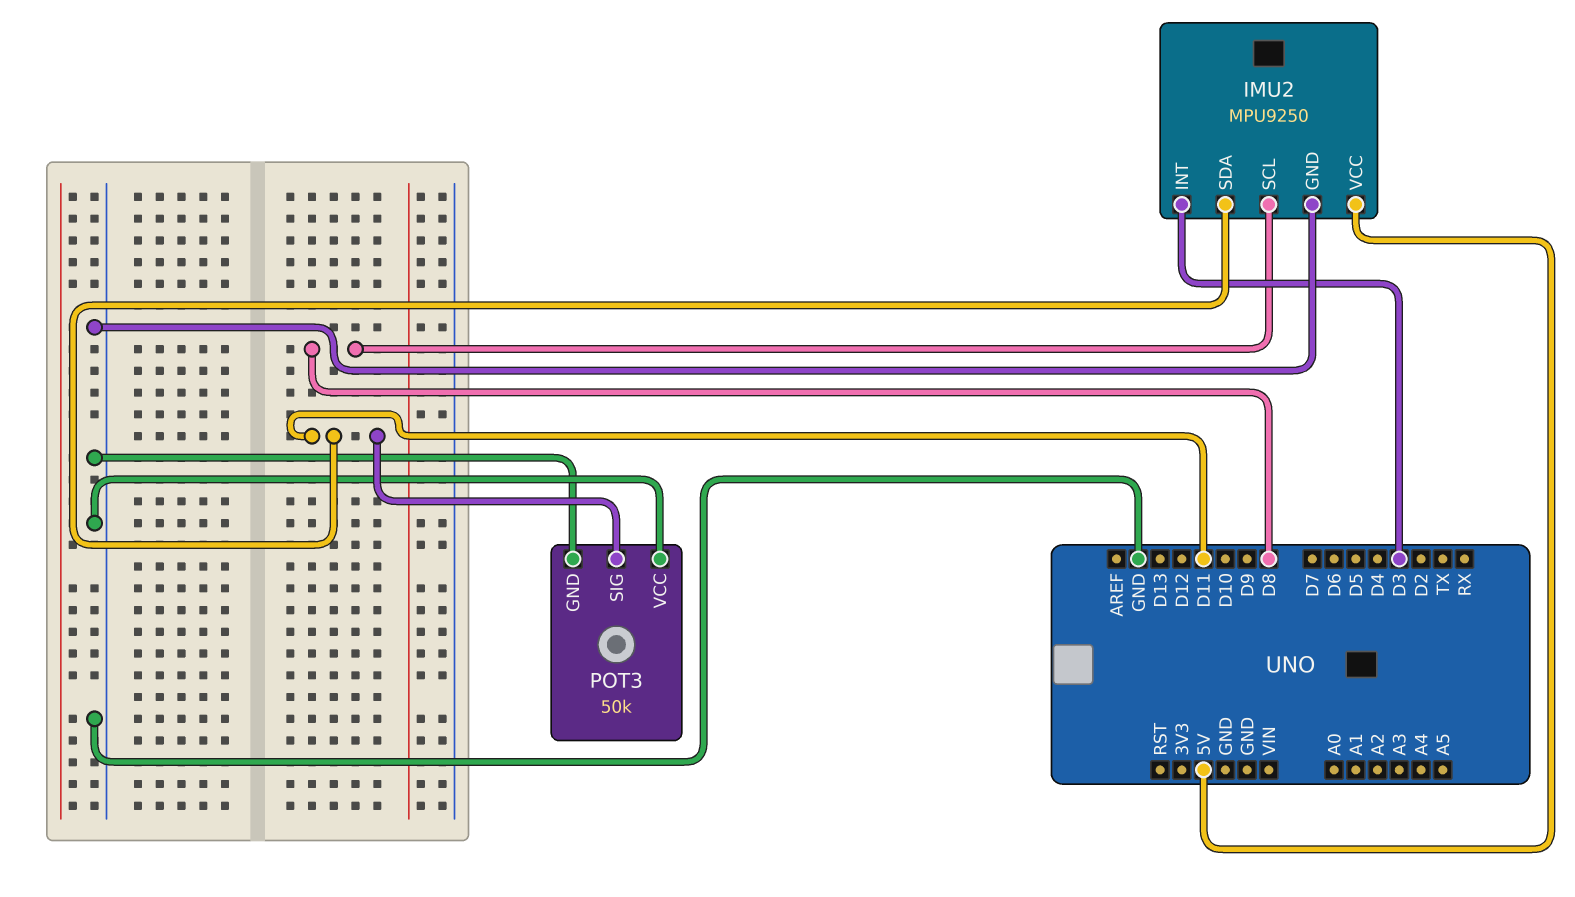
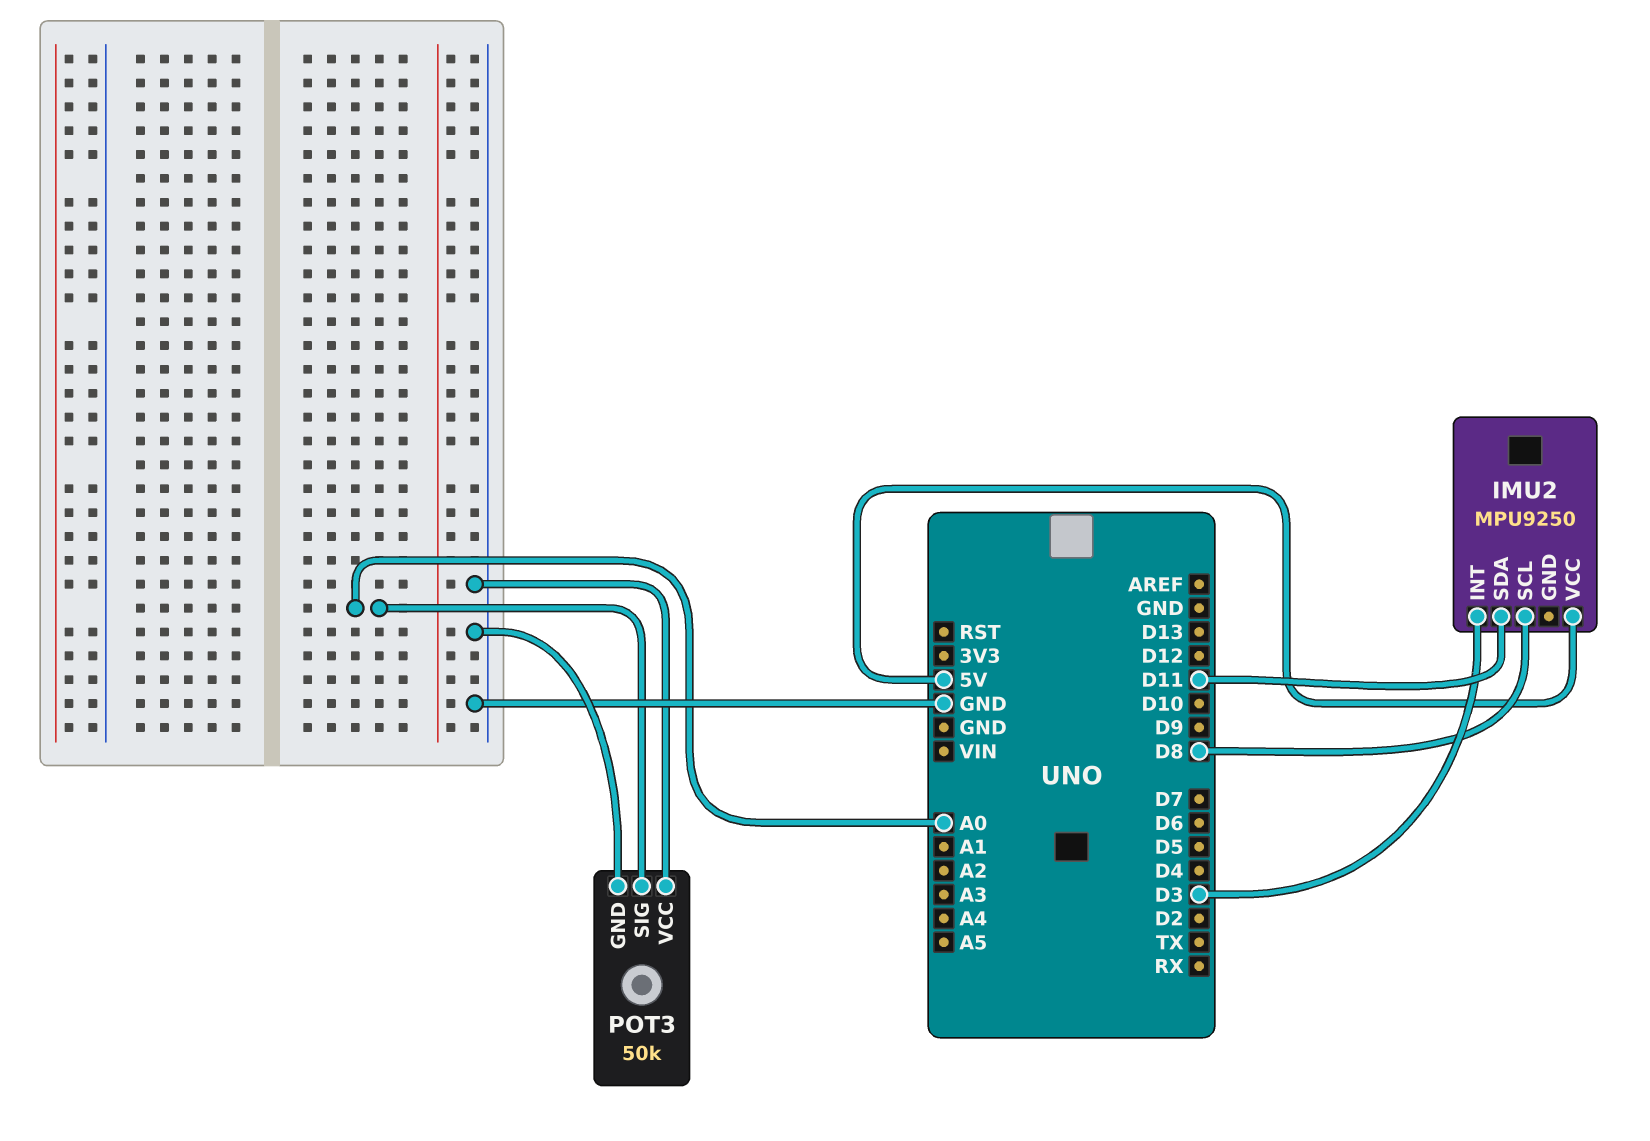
IMU2 pin GND: GND -> none
POT3 pin SIG: D11 -> A0

